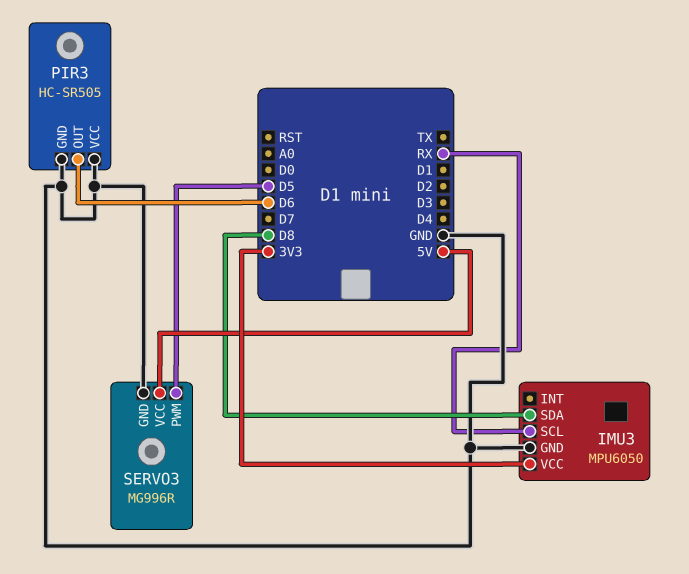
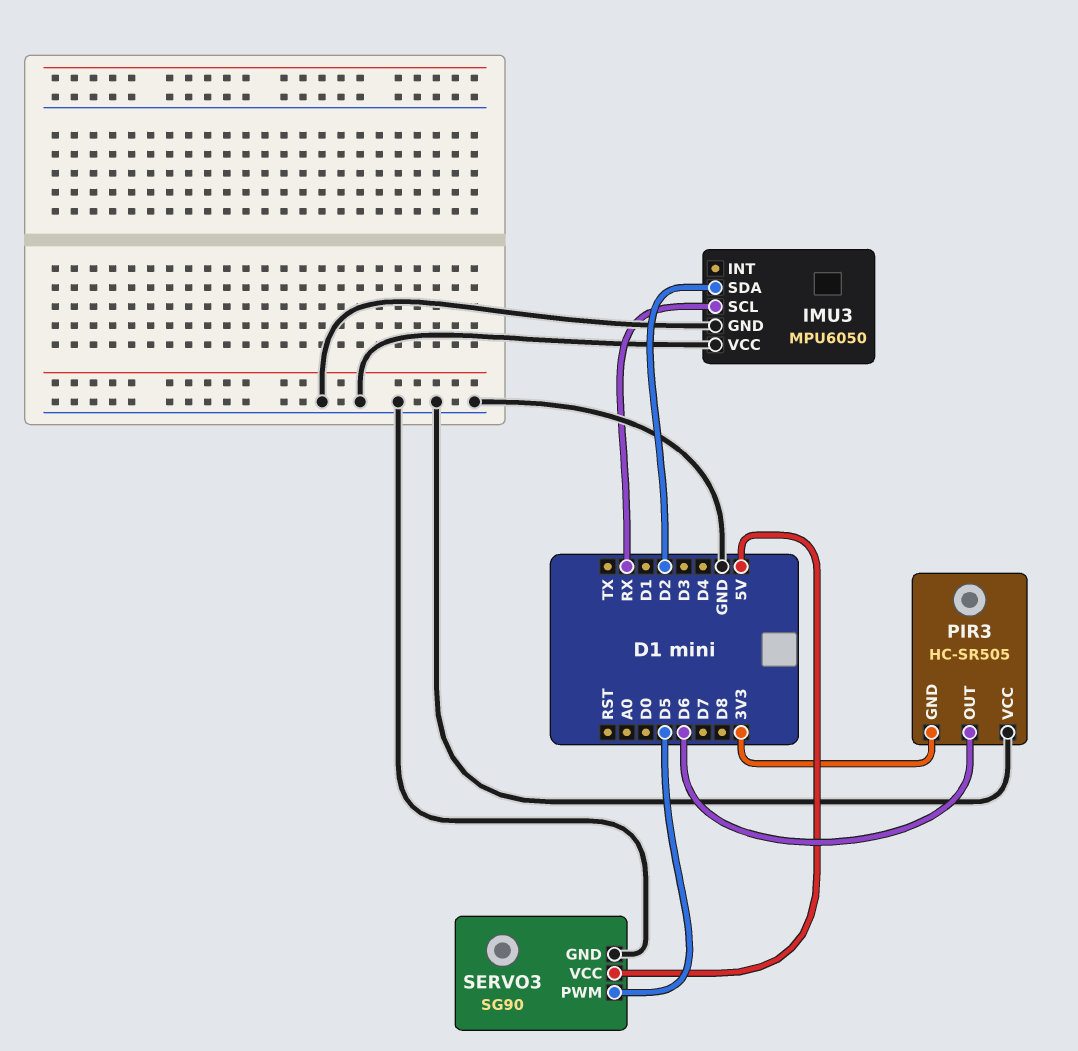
IMU3 pin SDA: D8 -> D2
IMU3 pin VCC: 3V3 -> GND
PIR3 pin GND: GND -> 3V3
SERVO3: MG996R -> SG90

